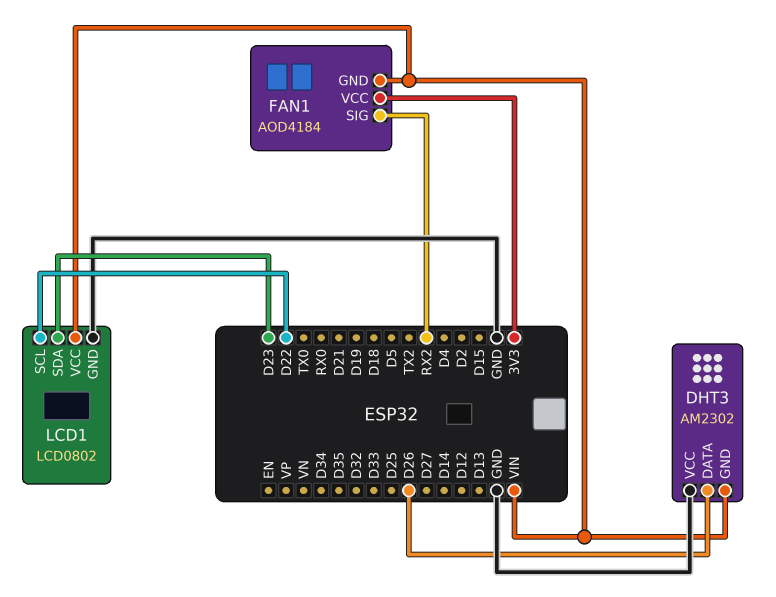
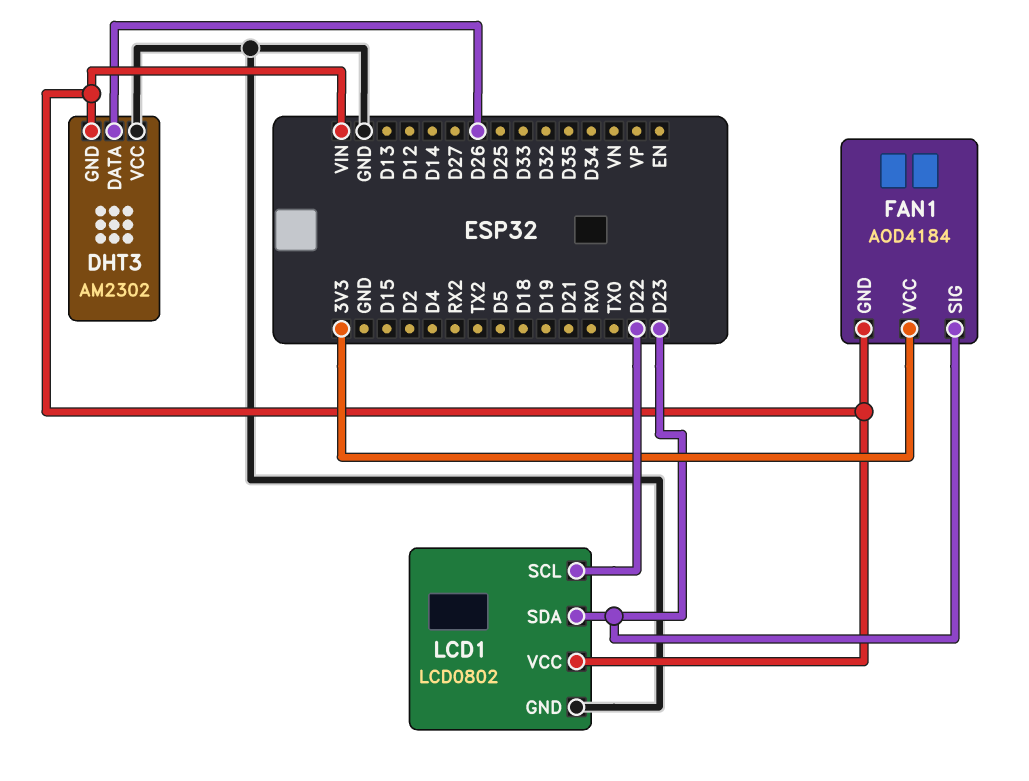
FAN1 pin SIG: RX2 -> D23

